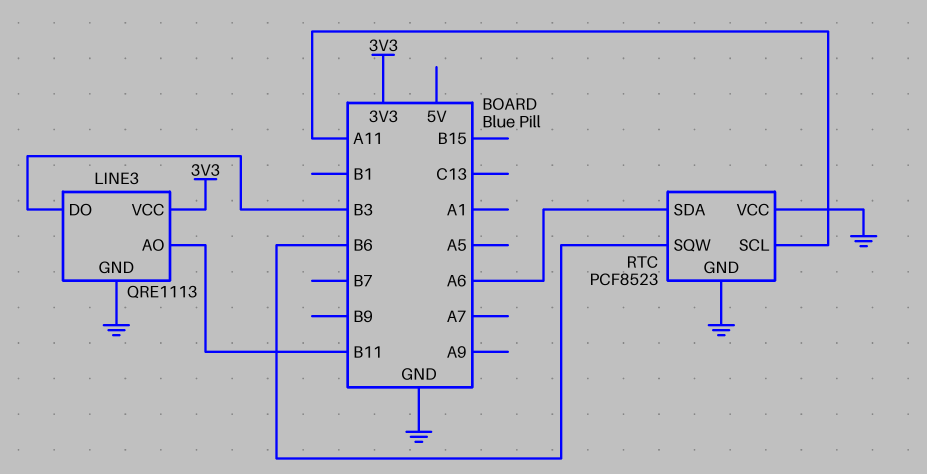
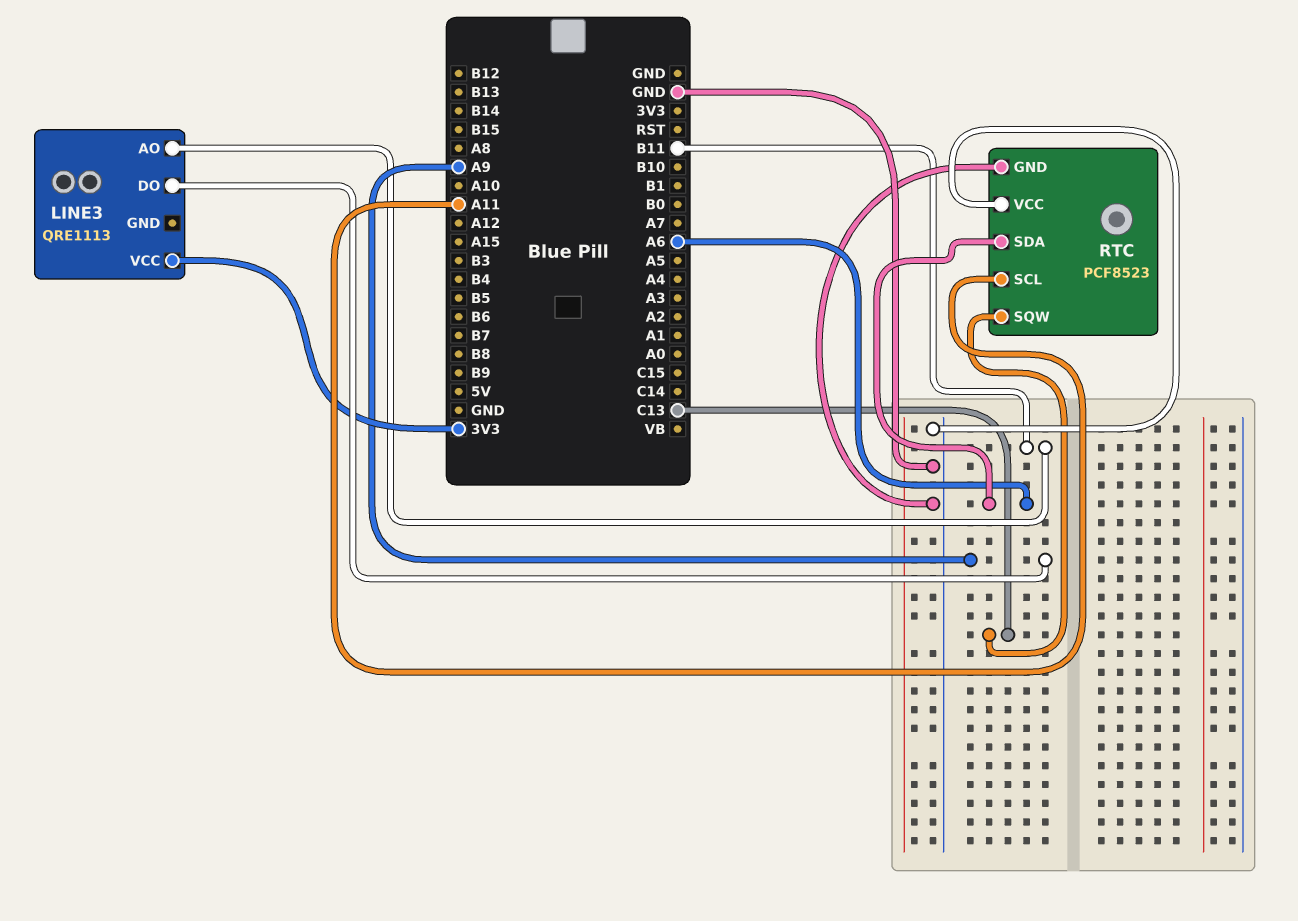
LINE3 pin DO: B3 -> A9
LINE3 pin GND: GND -> none
RTC pin SQW: B6 -> C13

